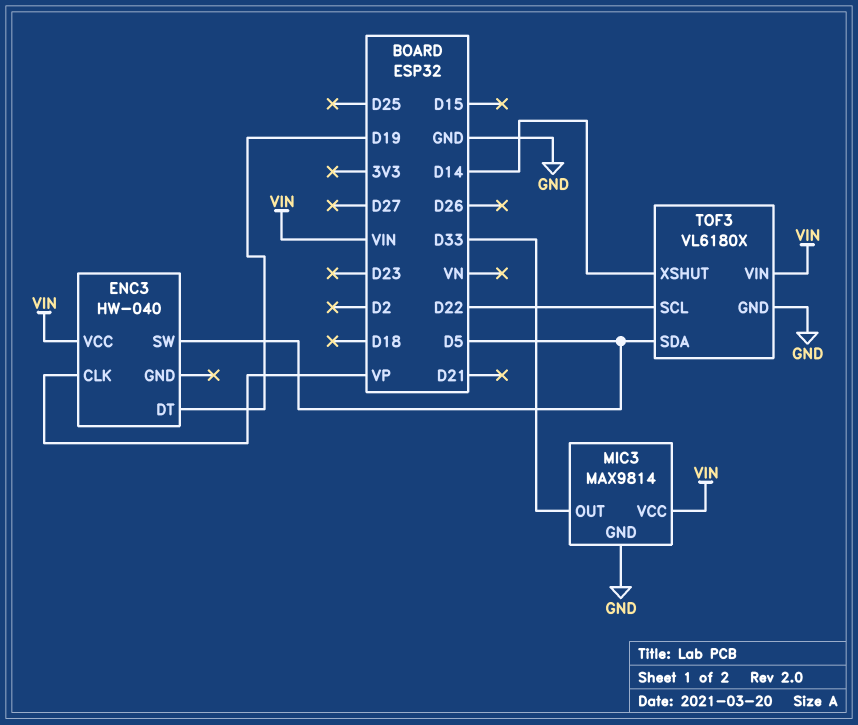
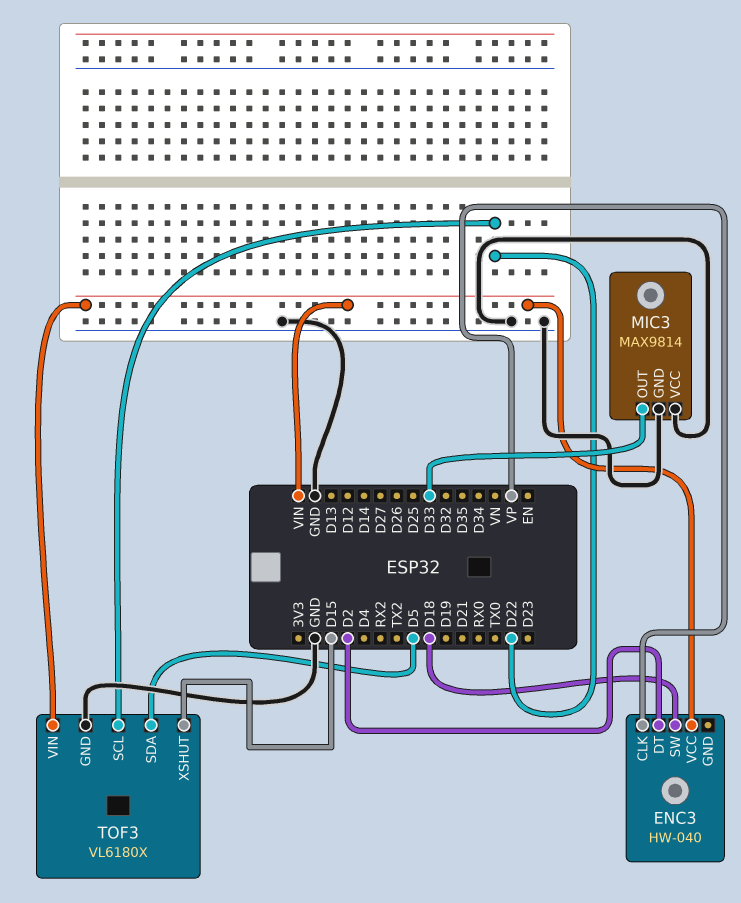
ENC3 pin DT: D19 -> D2
ENC3 pin SW: D5 -> D18
MIC3 pin VCC: VIN -> GND
TOF3 pin XSHUT: D14 -> D15

